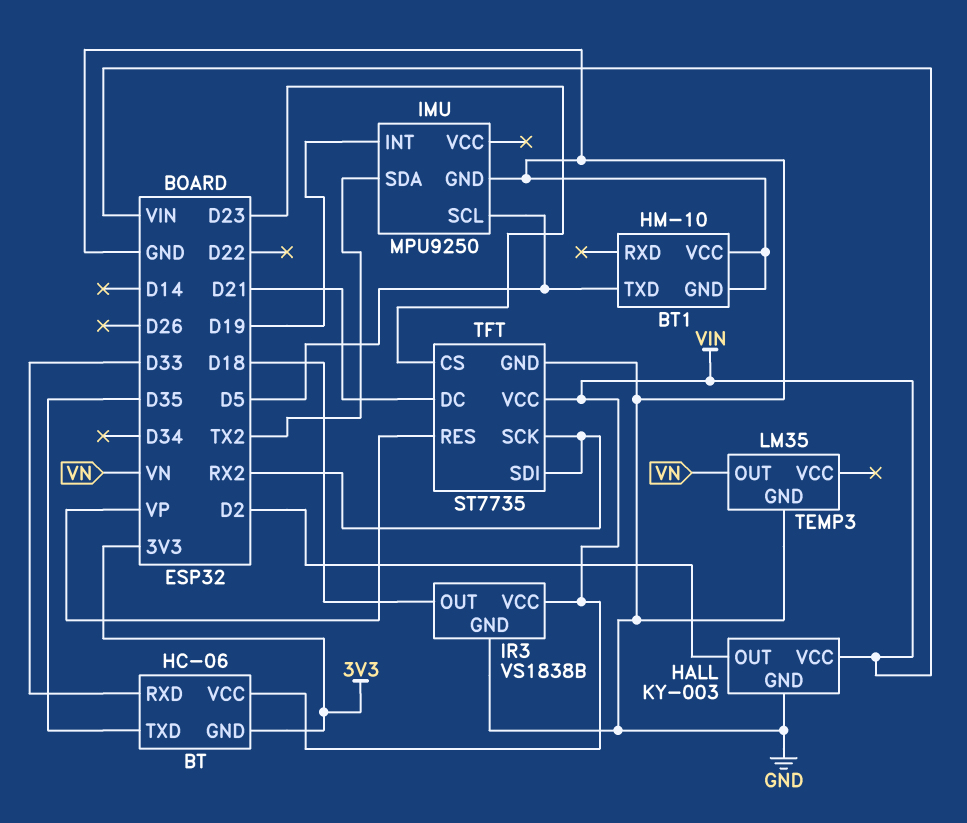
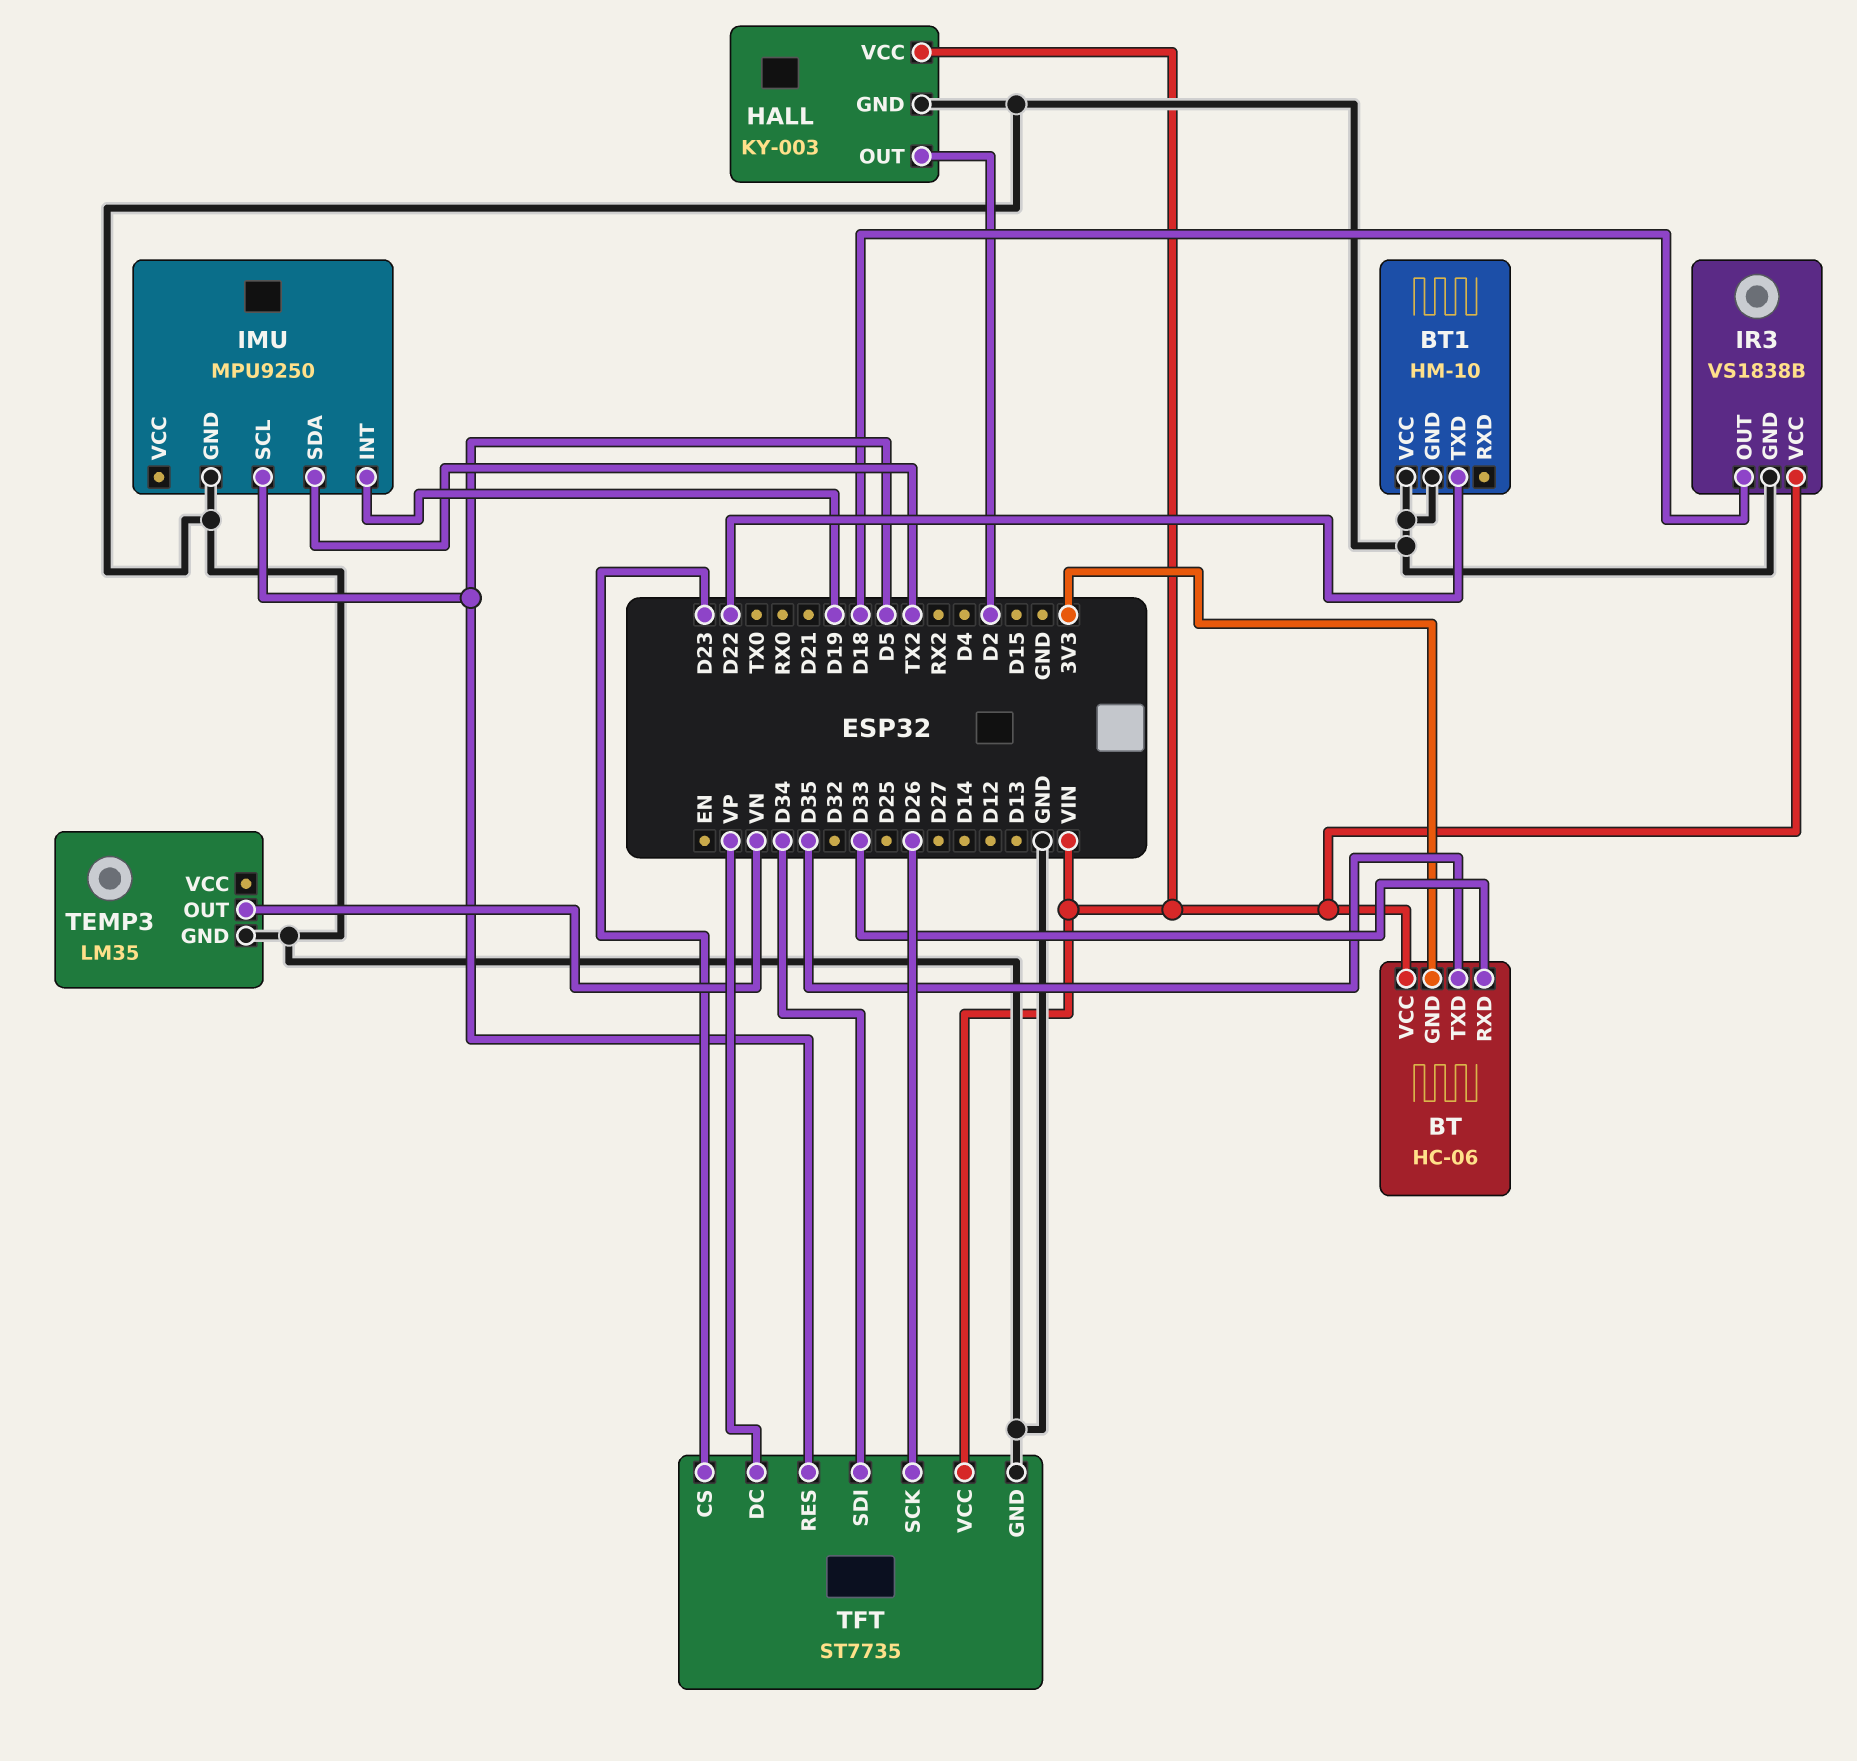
BT1 pin TXD: D5 -> D22
TFT pin DC: D21 -> VP
TFT pin RES: VP -> D5
TFT pin SCK: RX2 -> D26
TFT pin SDI: RX2 -> D34

